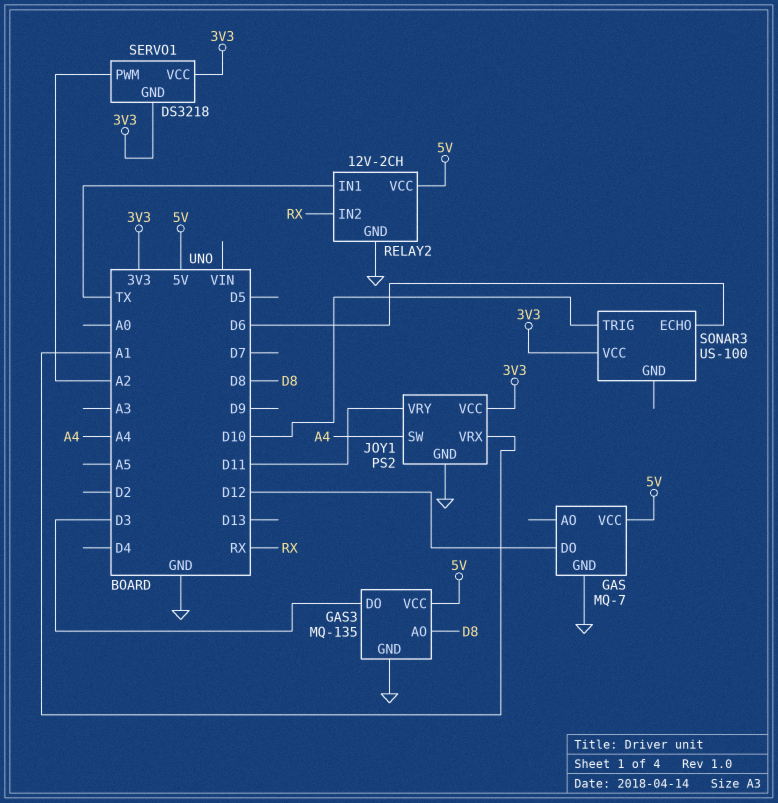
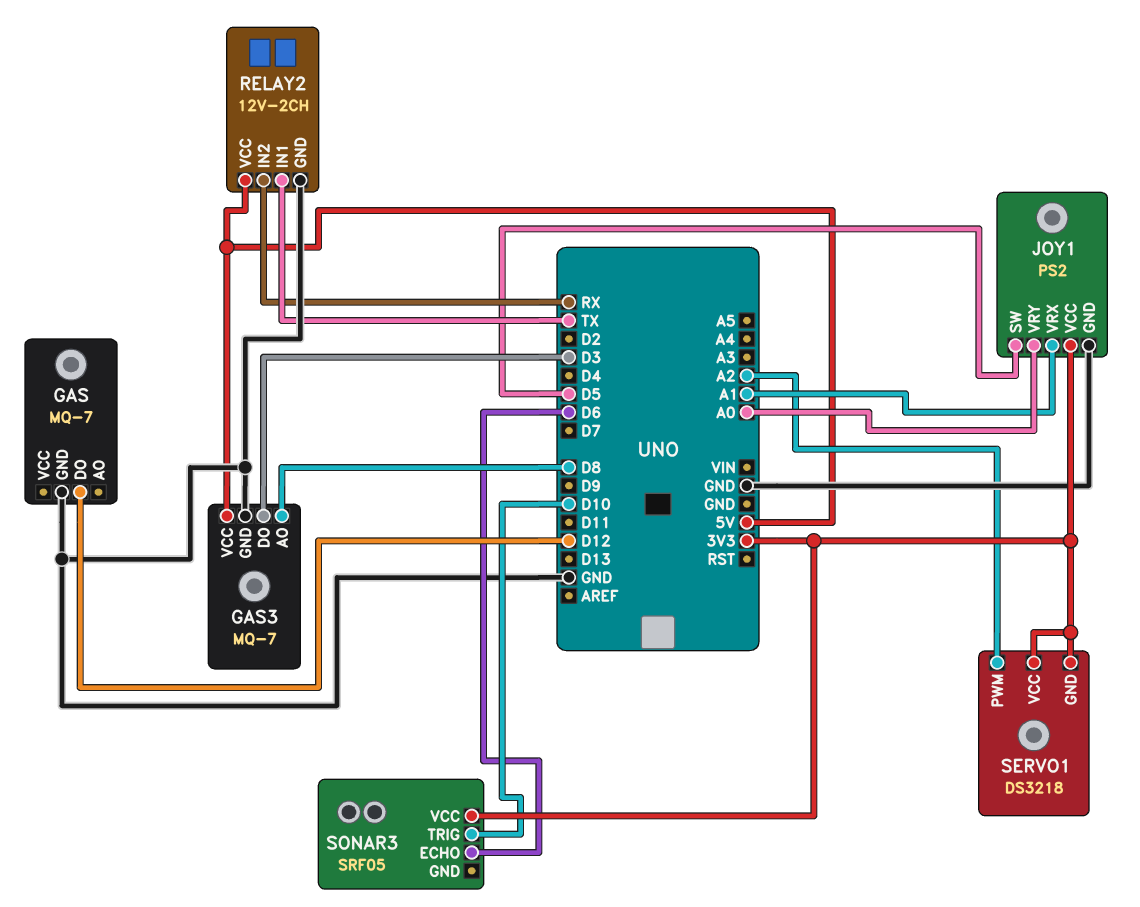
GAS pin VCC: 5V -> none
GAS3: MQ-135 -> MQ-7
JOY1 pin SW: A4 -> D5
JOY1 pin VRY: D11 -> A0
SONAR3: US-100 -> SRF05

